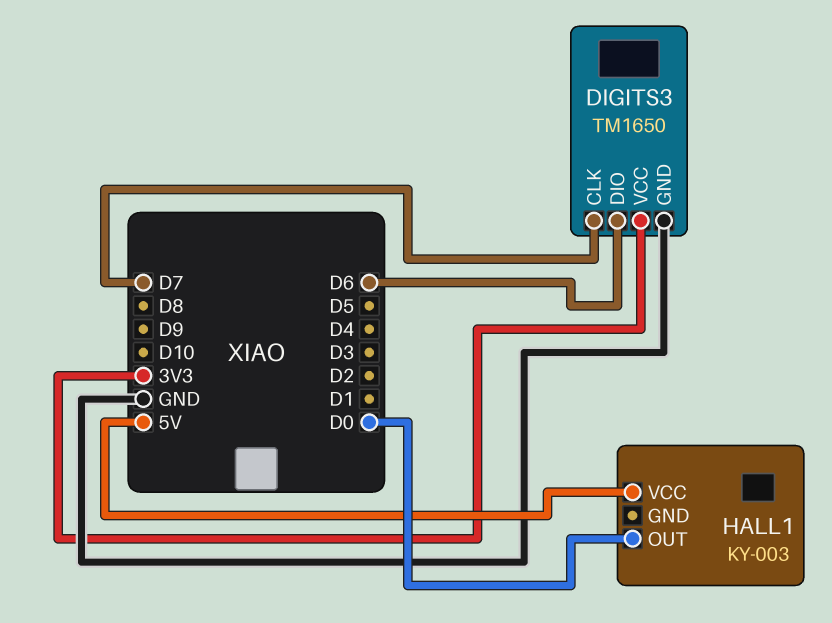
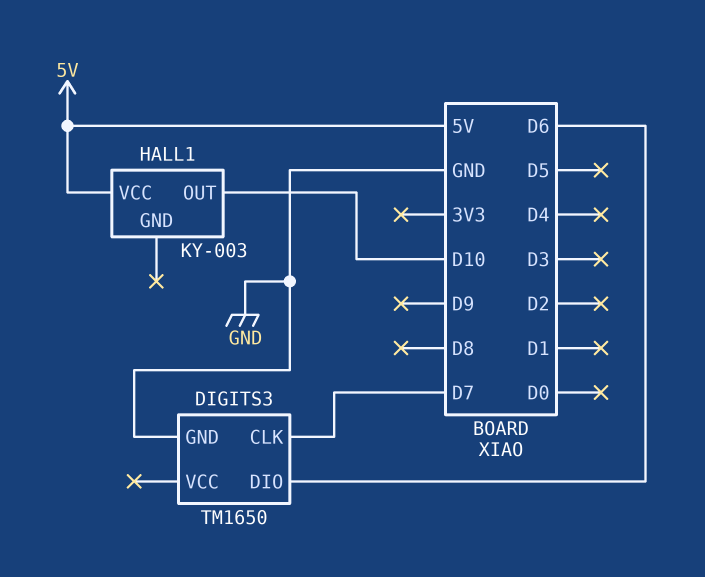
DIGITS3 pin VCC: 3V3 -> none
HALL1 pin OUT: D0 -> D10

